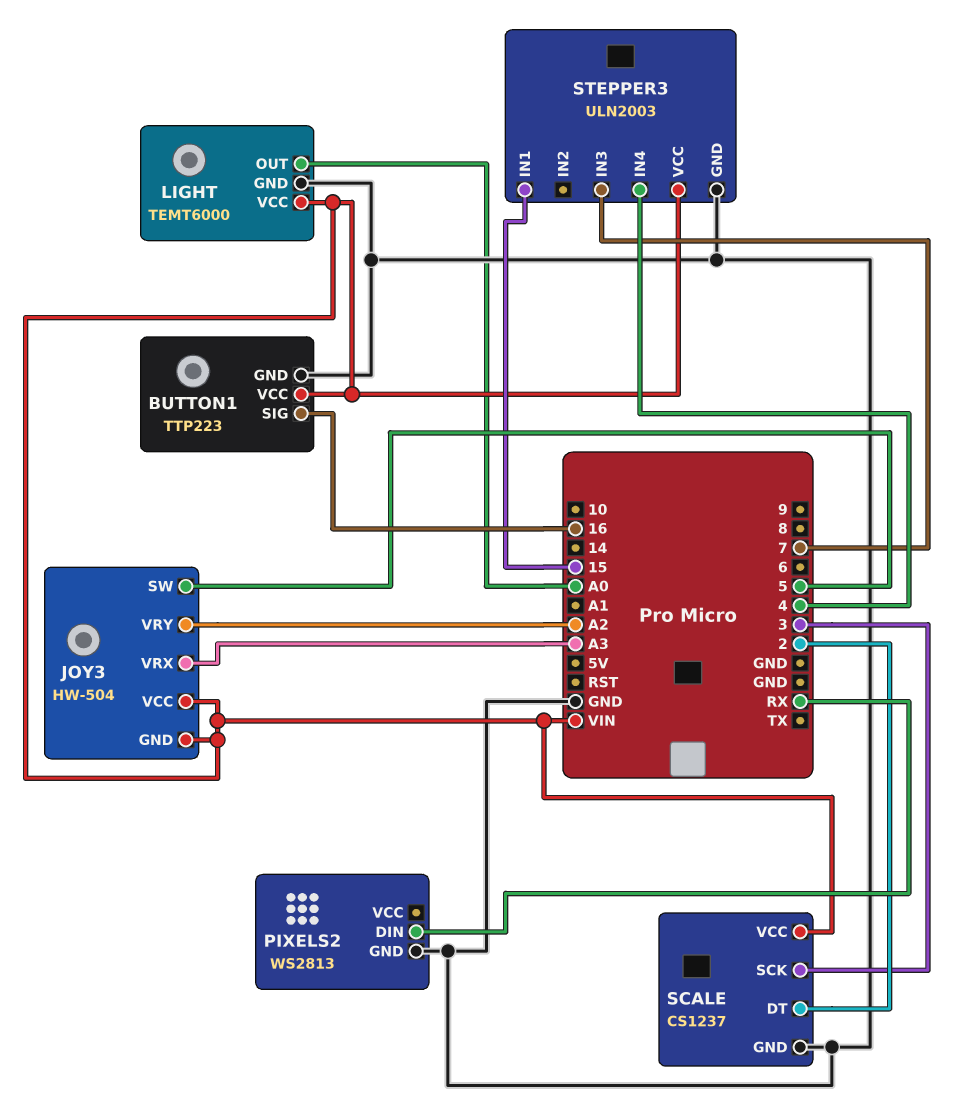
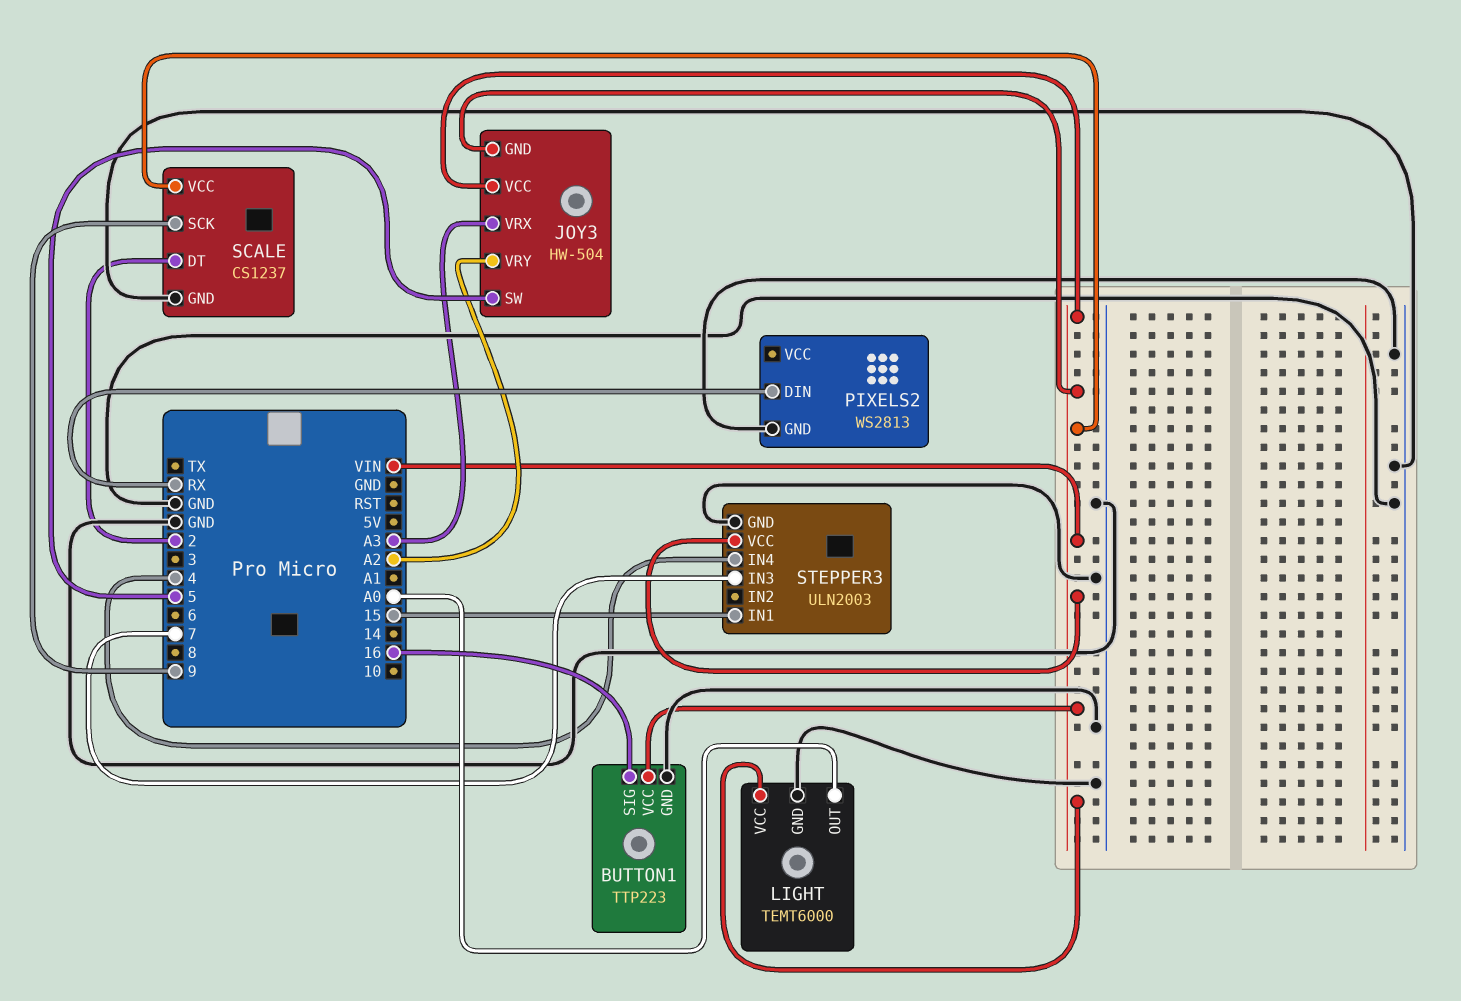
SCALE pin SCK: 3 -> 9

